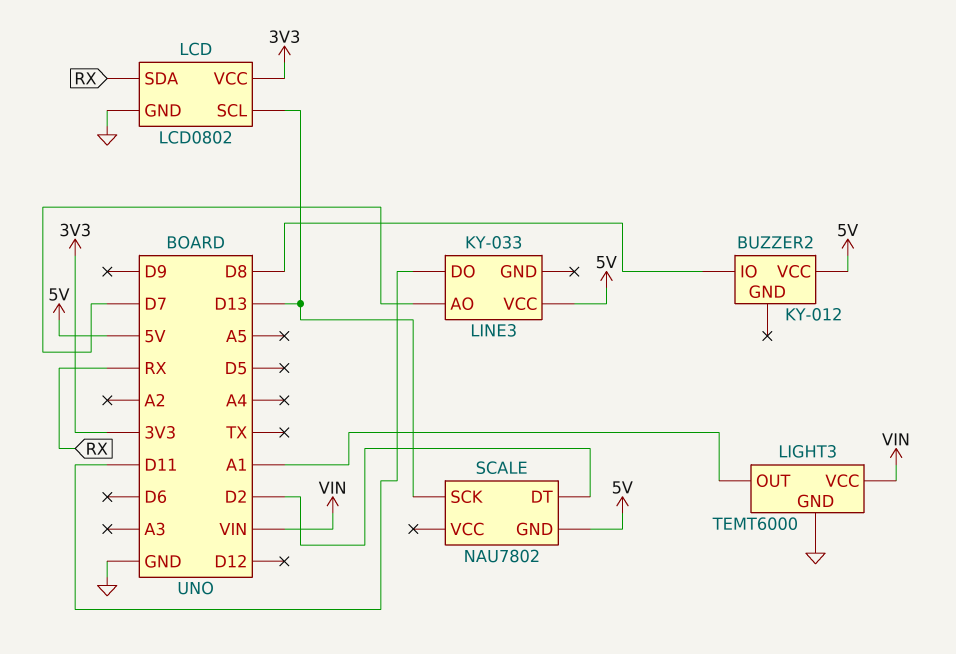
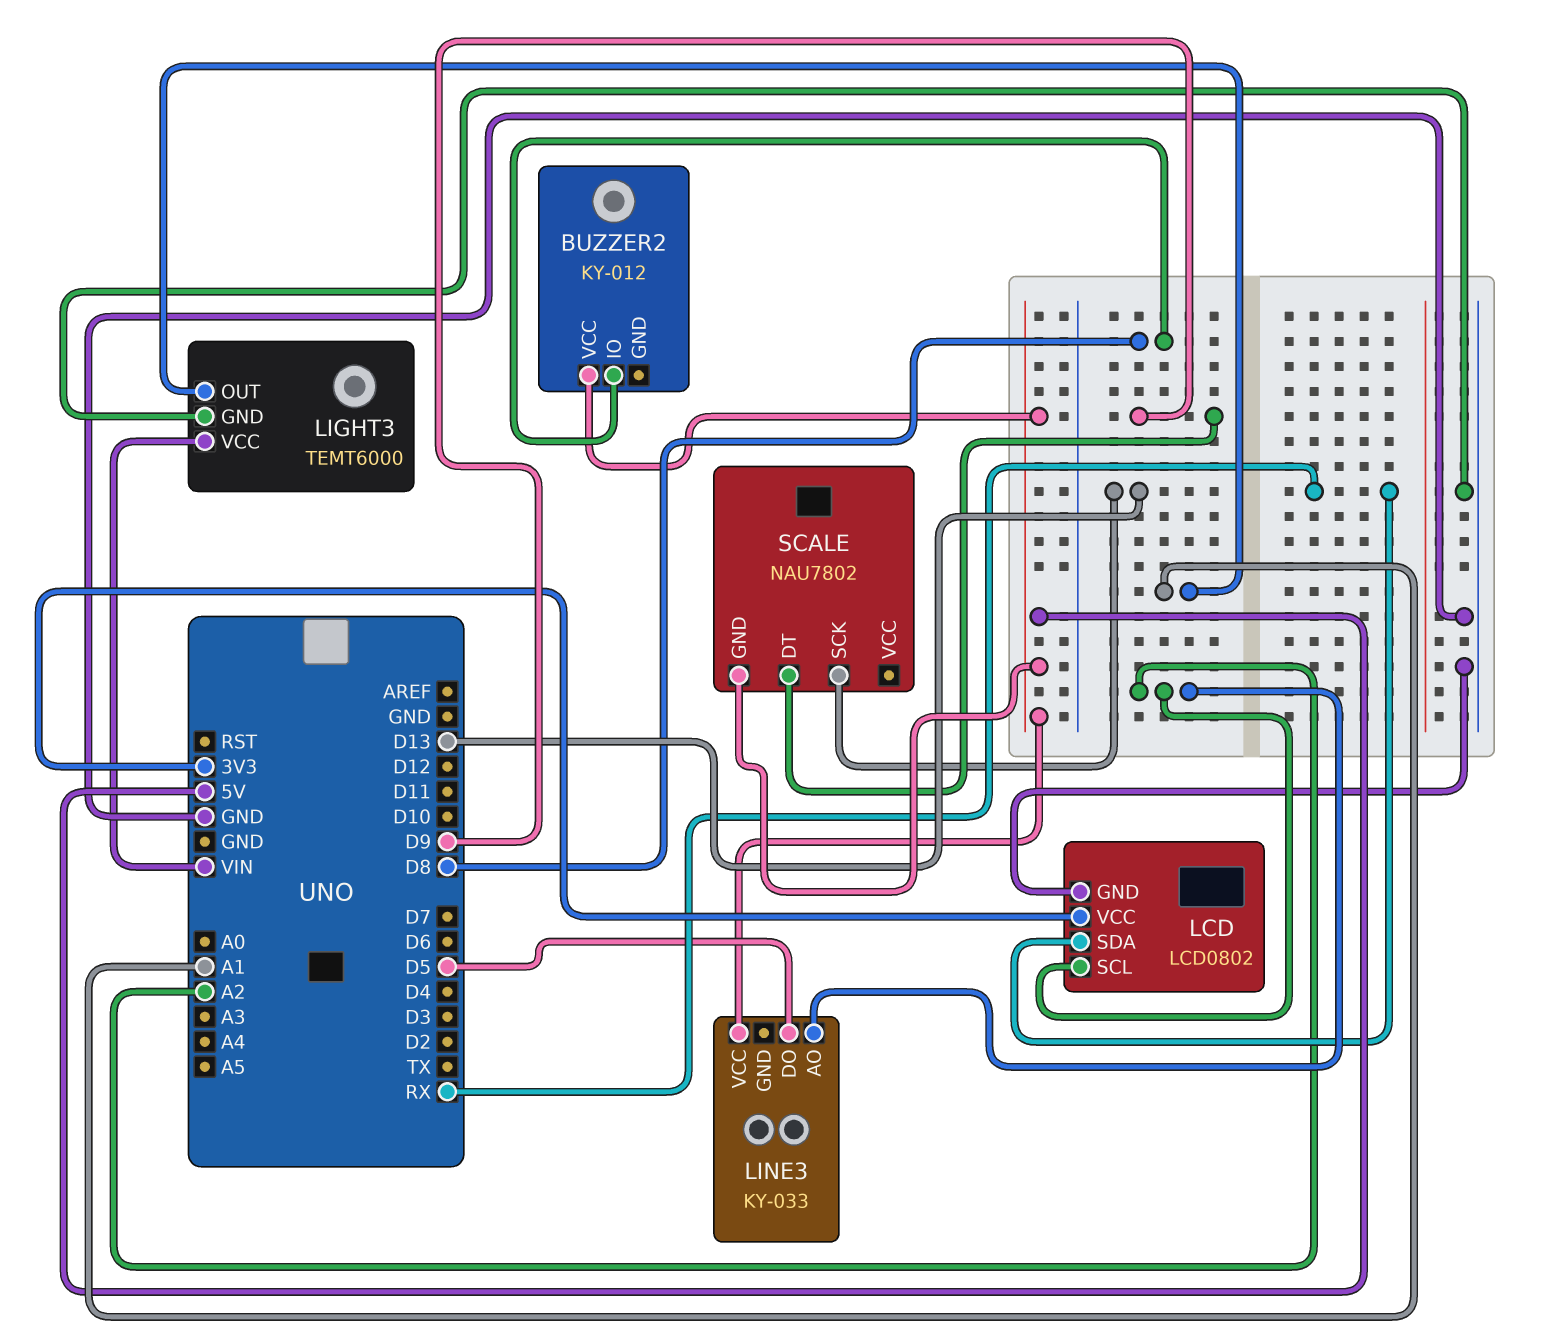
LCD pin SCL: D13 -> A2
LINE3 pin AO: D7 -> A2
LINE3 pin DO: D11 -> D5
SCALE pin DT: D2 -> D9

